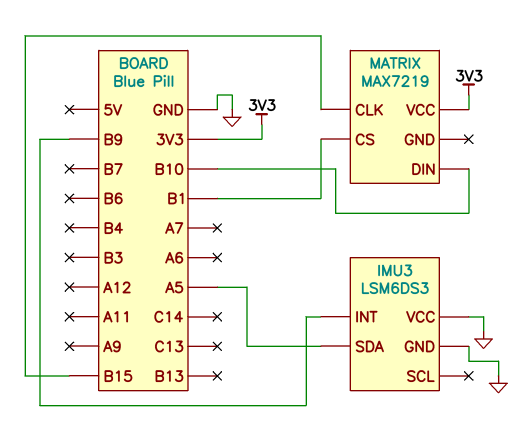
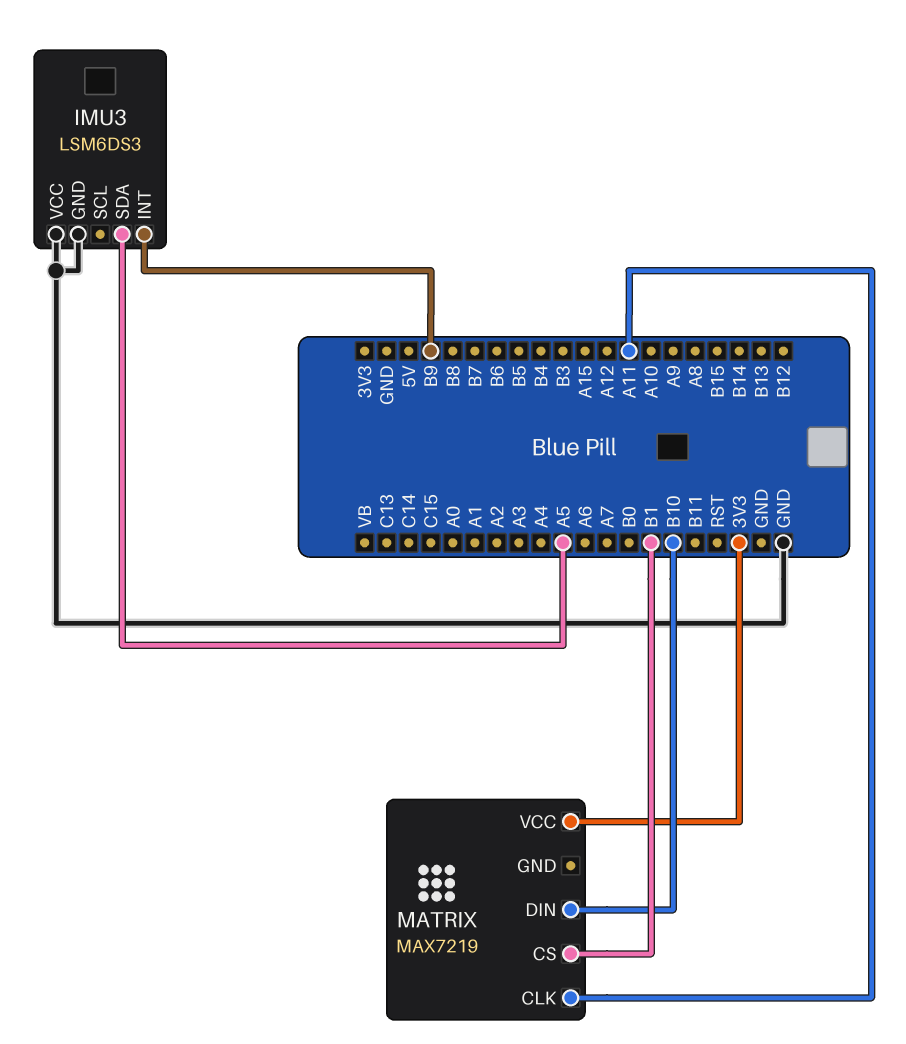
MATRIX pin CLK: B15 -> A11

